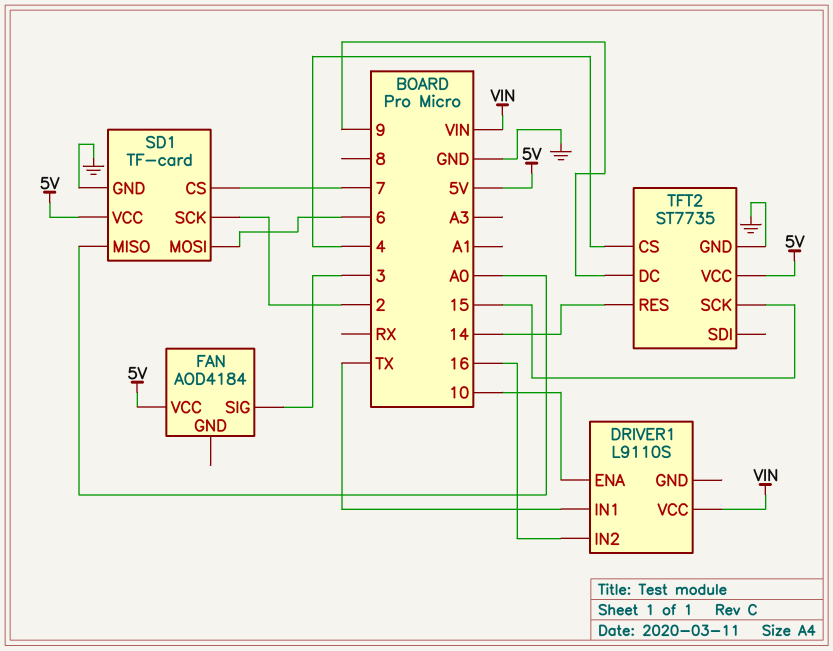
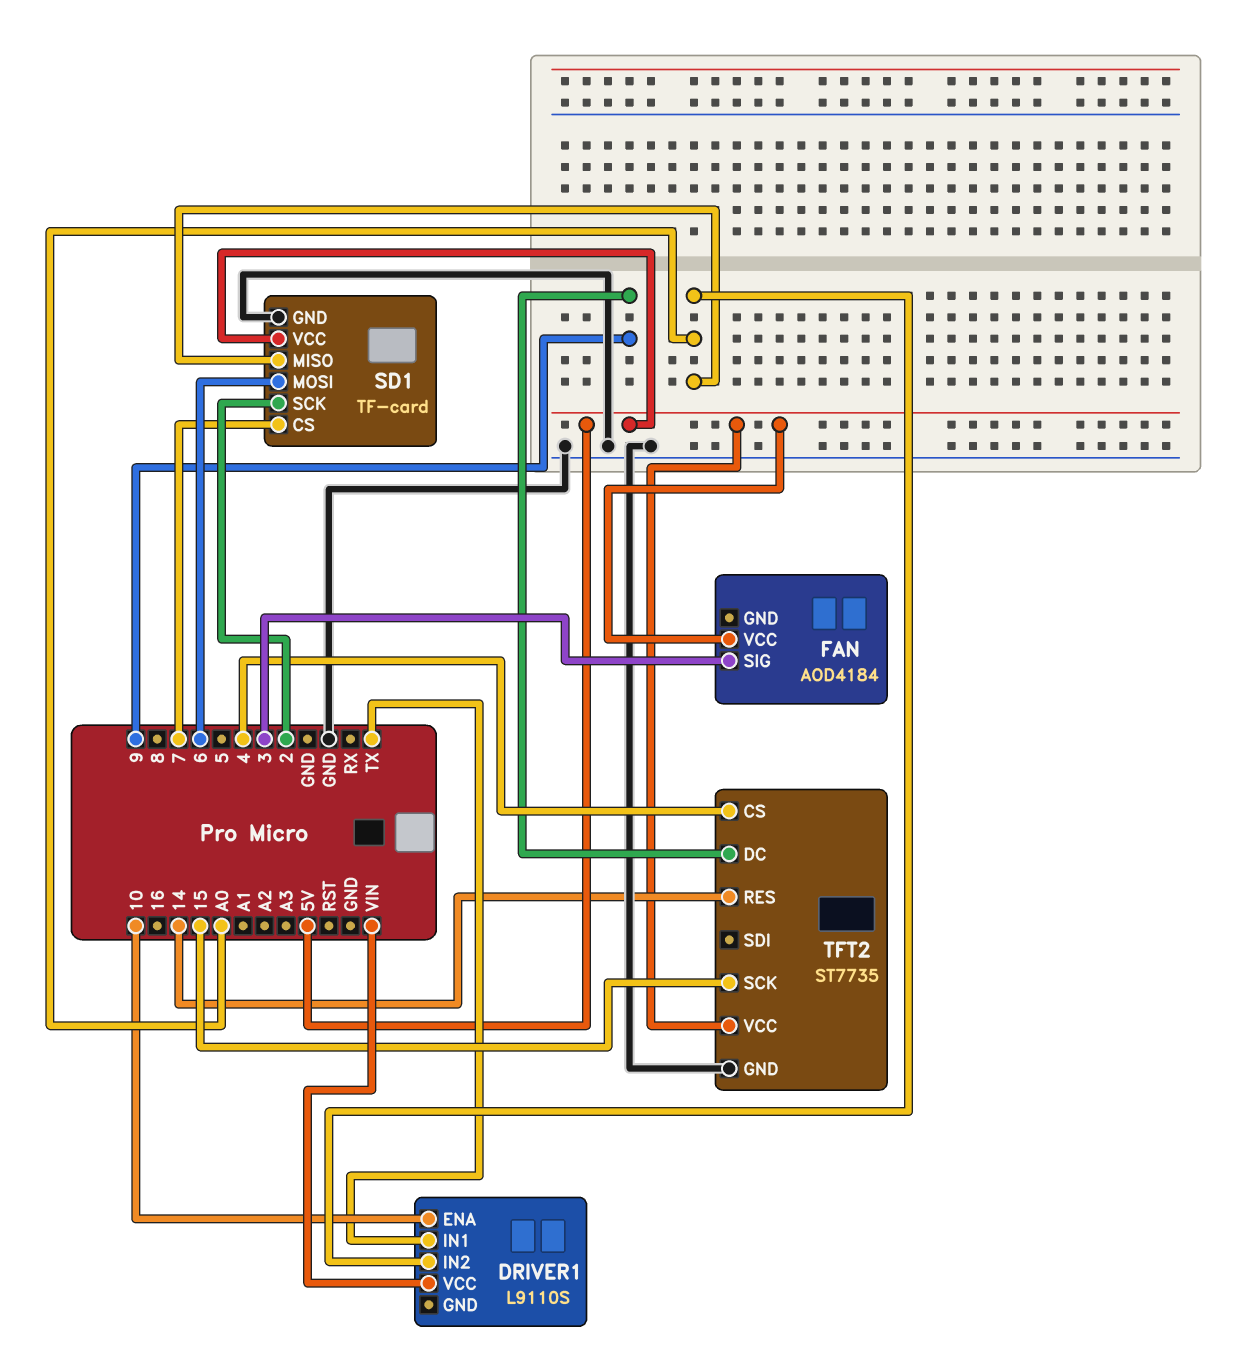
DRIVER1 pin IN2: 16 -> A0

